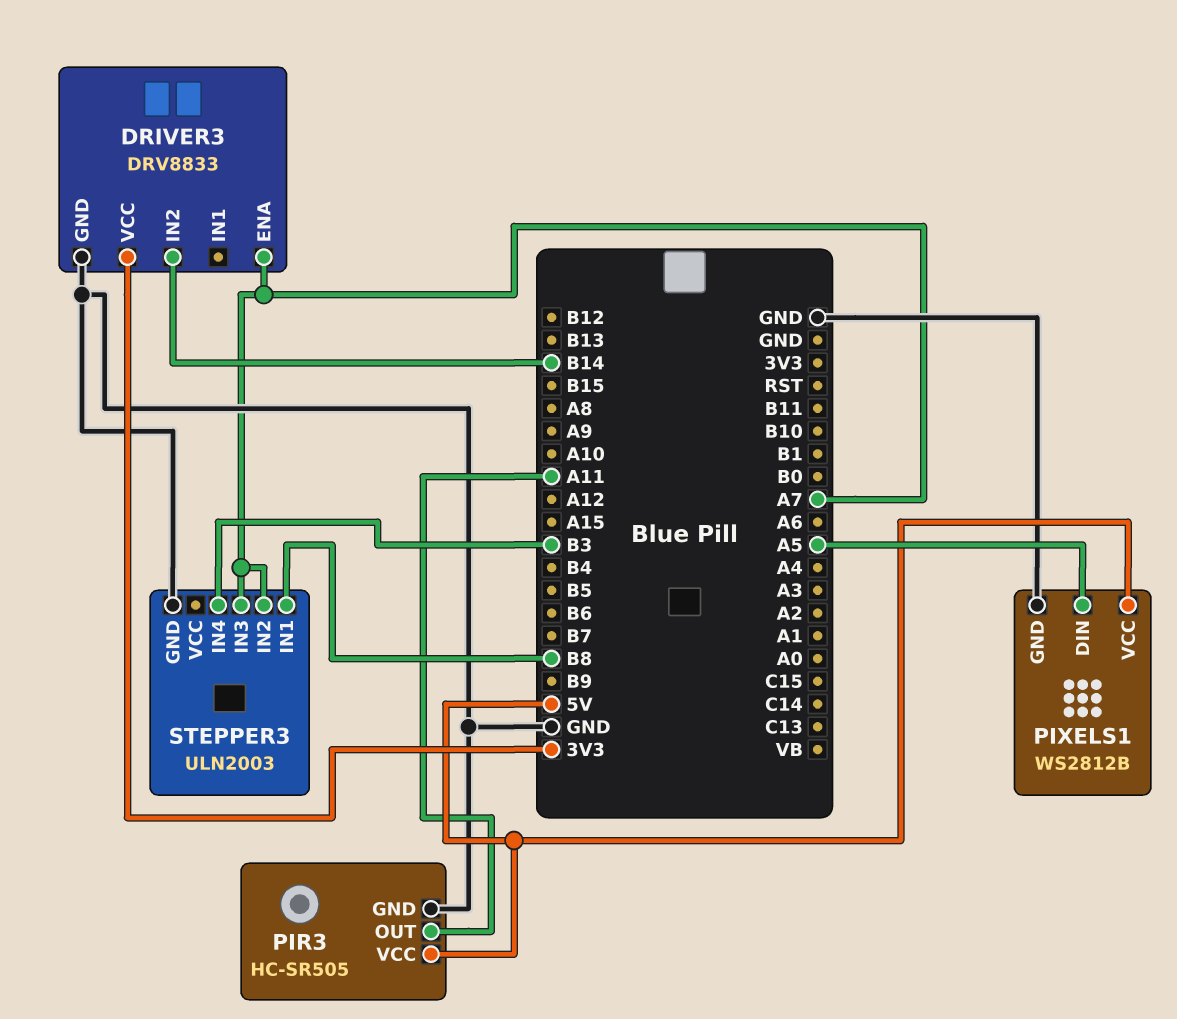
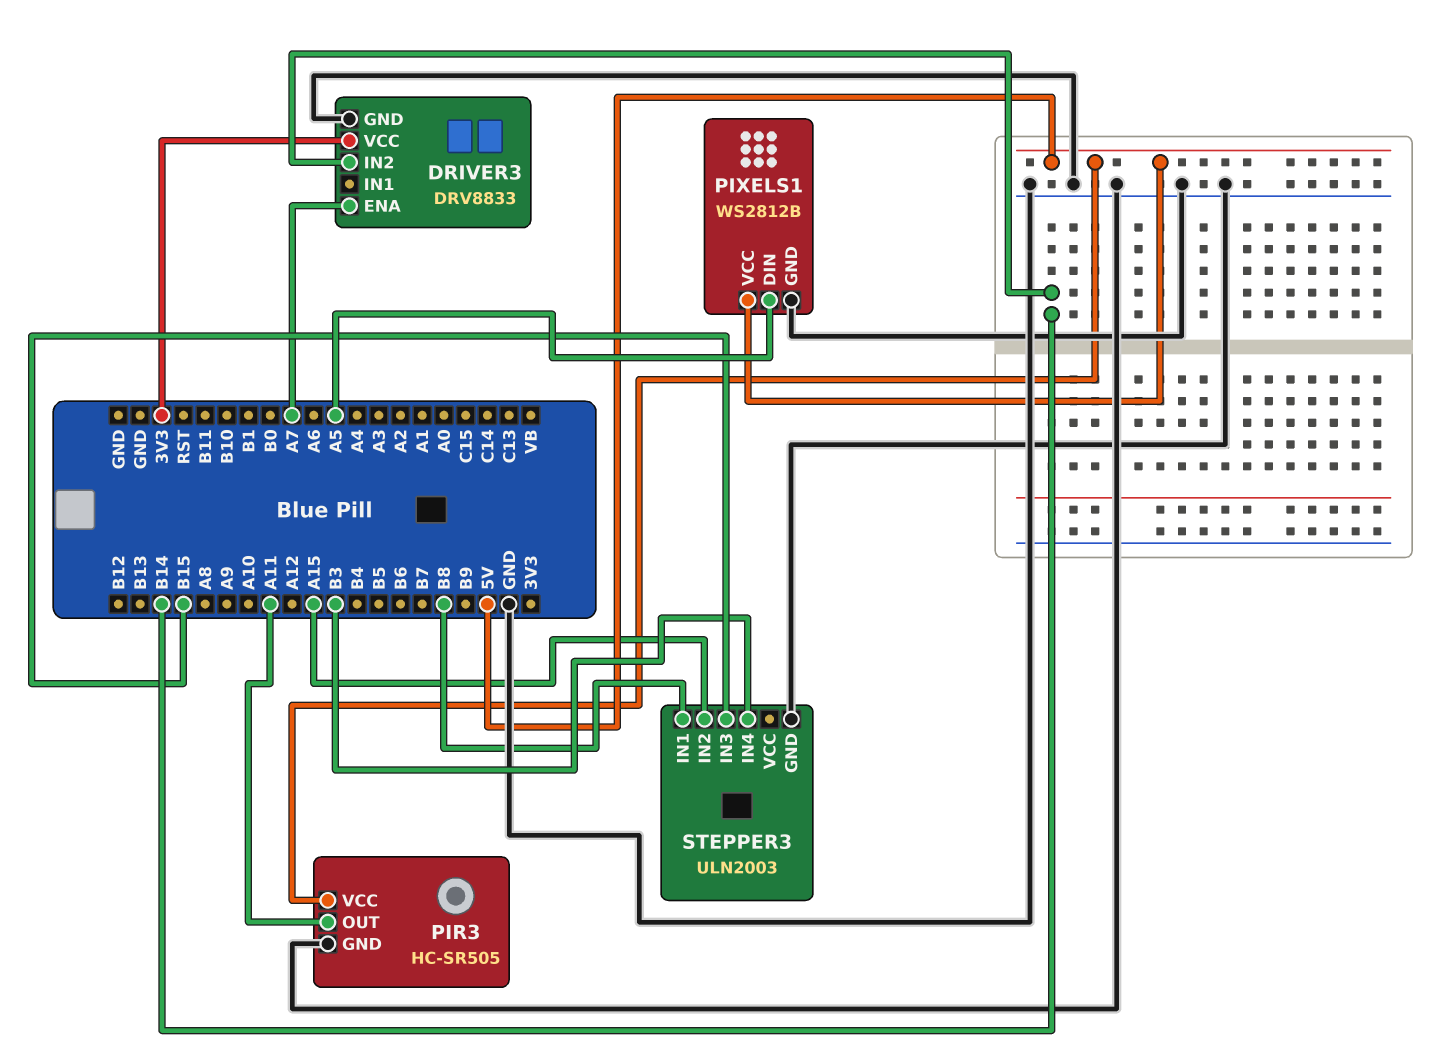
STEPPER3 pin IN2: A7 -> A15
STEPPER3 pin IN3: A7 -> B15

